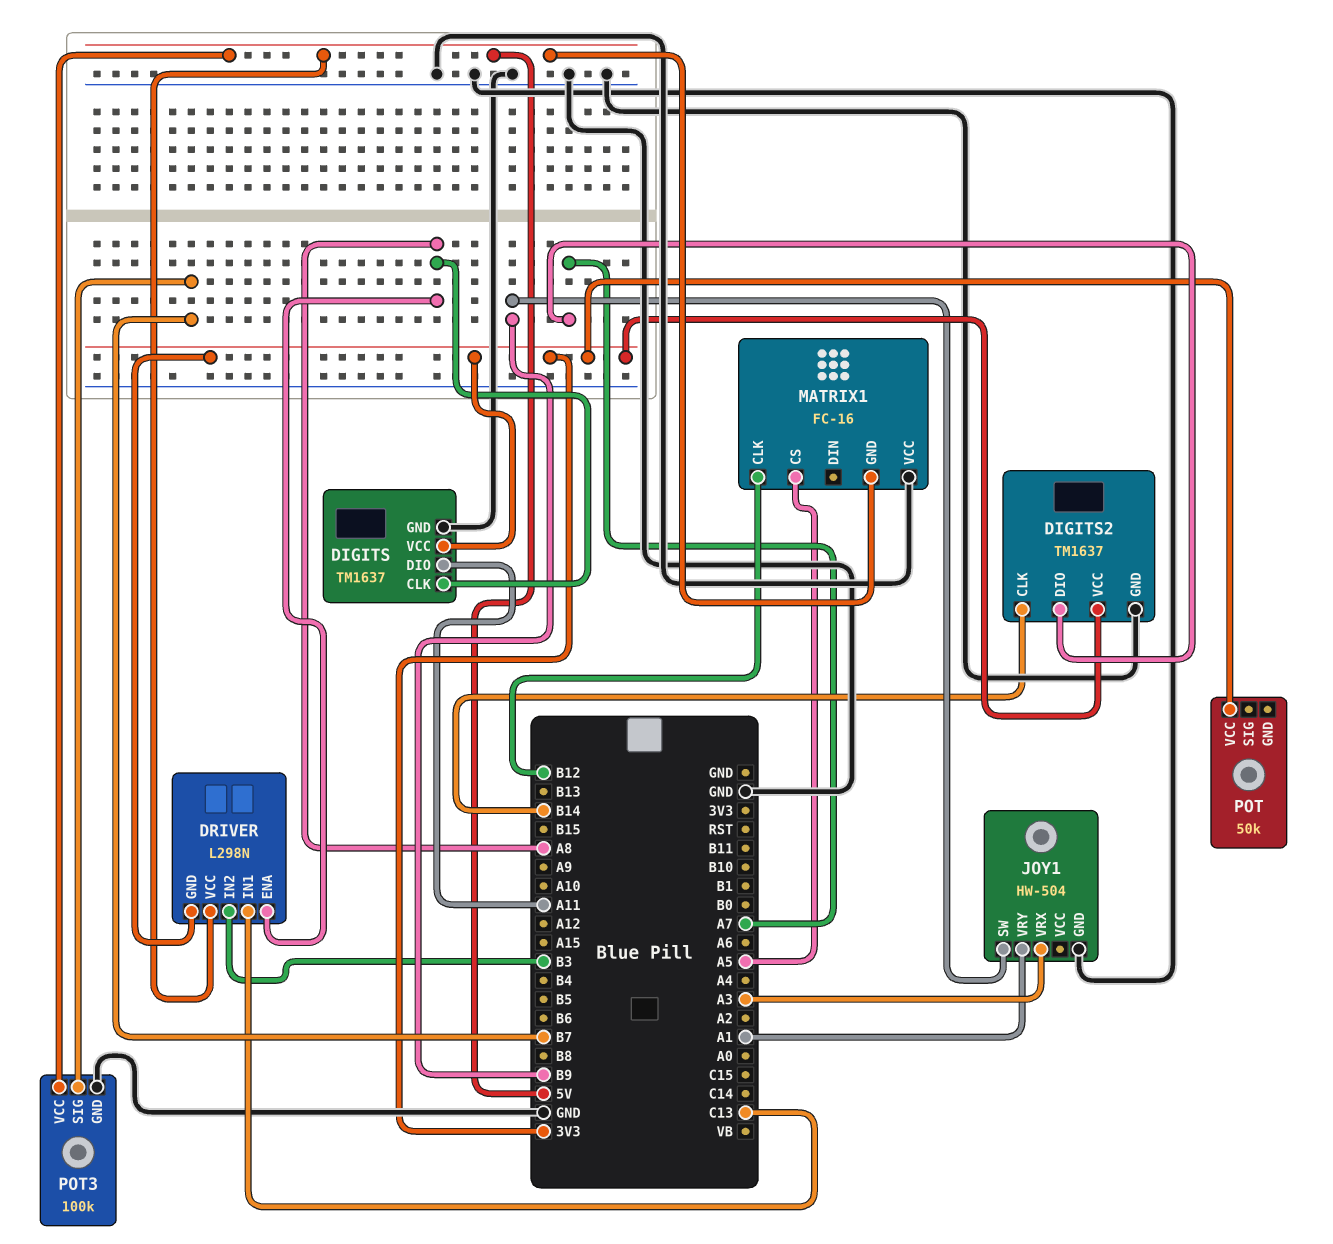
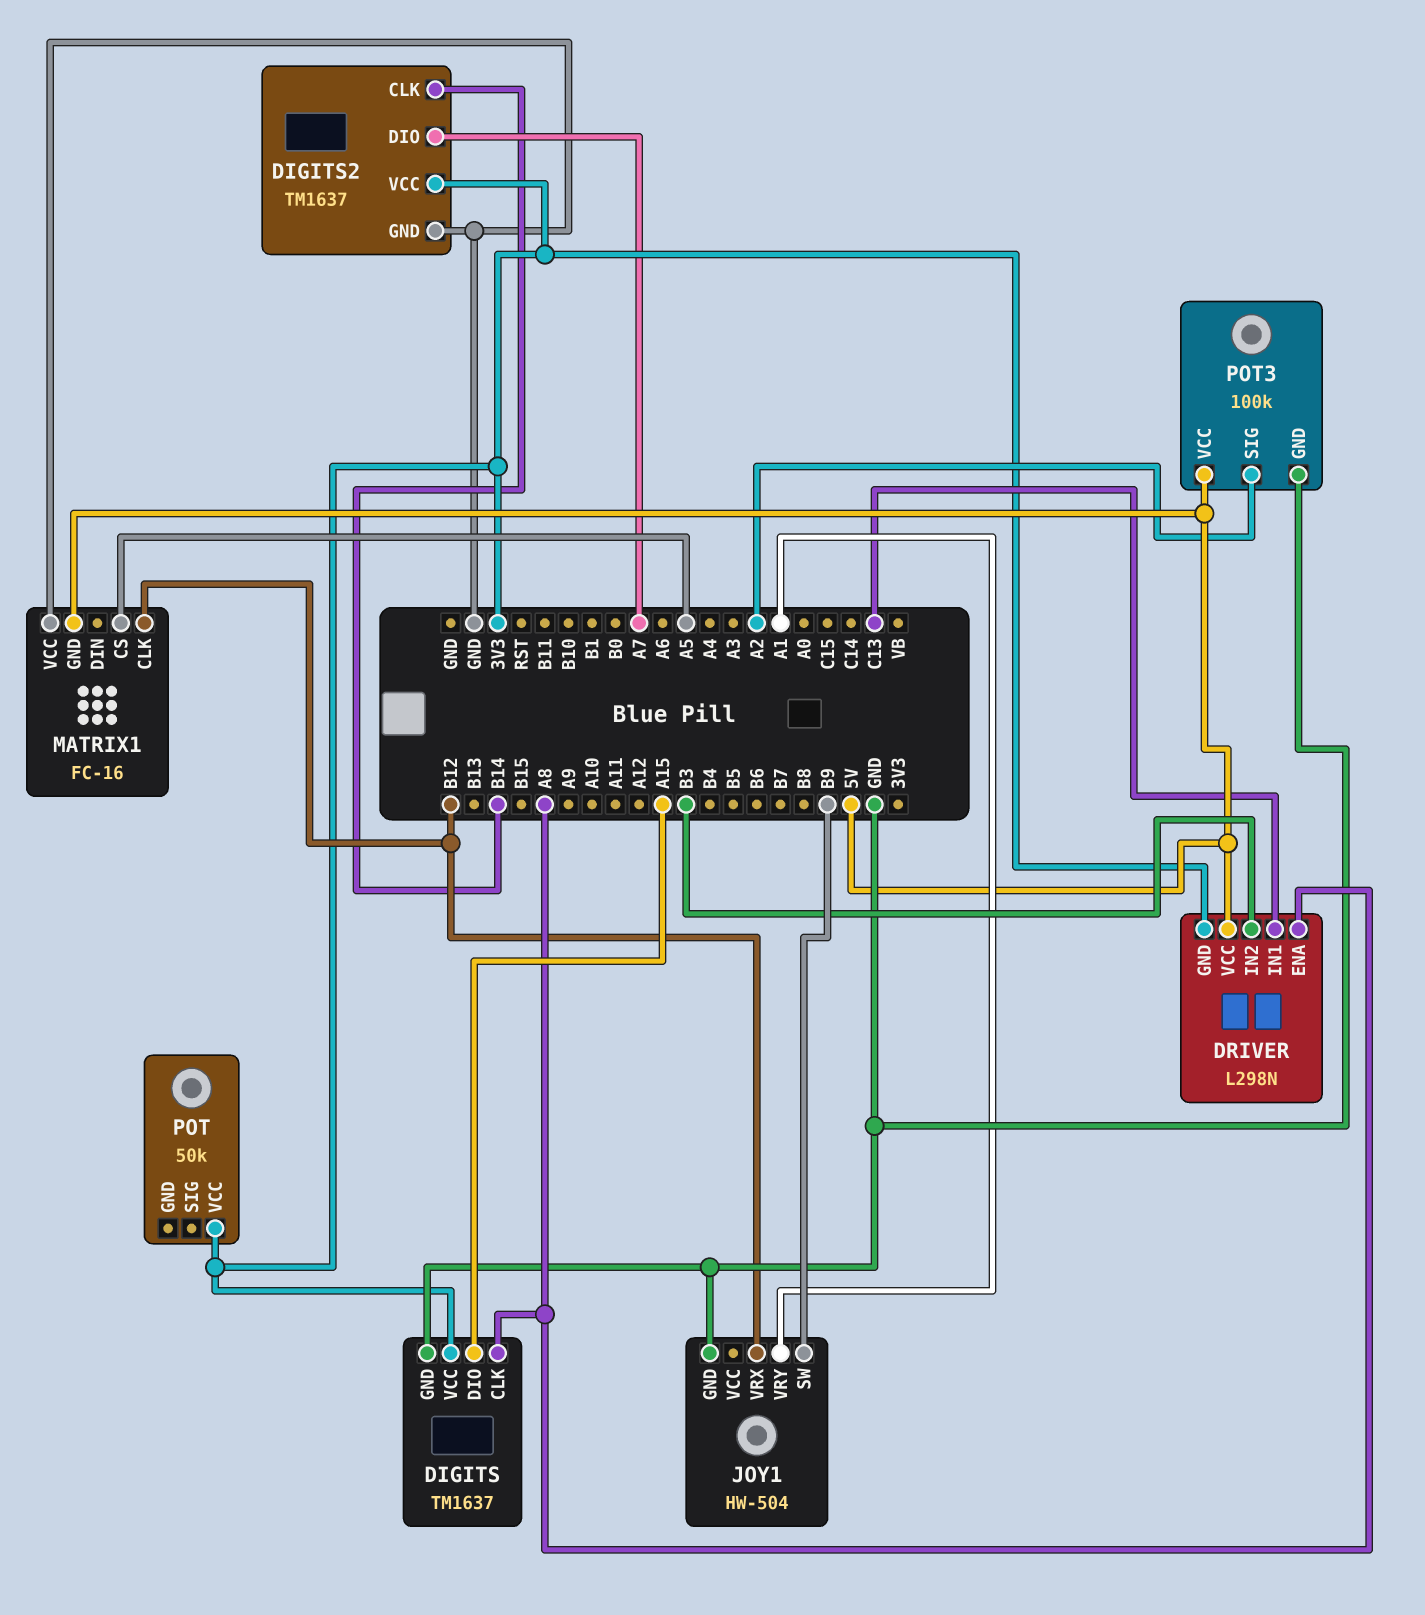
DIGITS pin DIO: A11 -> A15
JOY1 pin VRX: A3 -> B12
POT3 pin SIG: B7 -> A2

